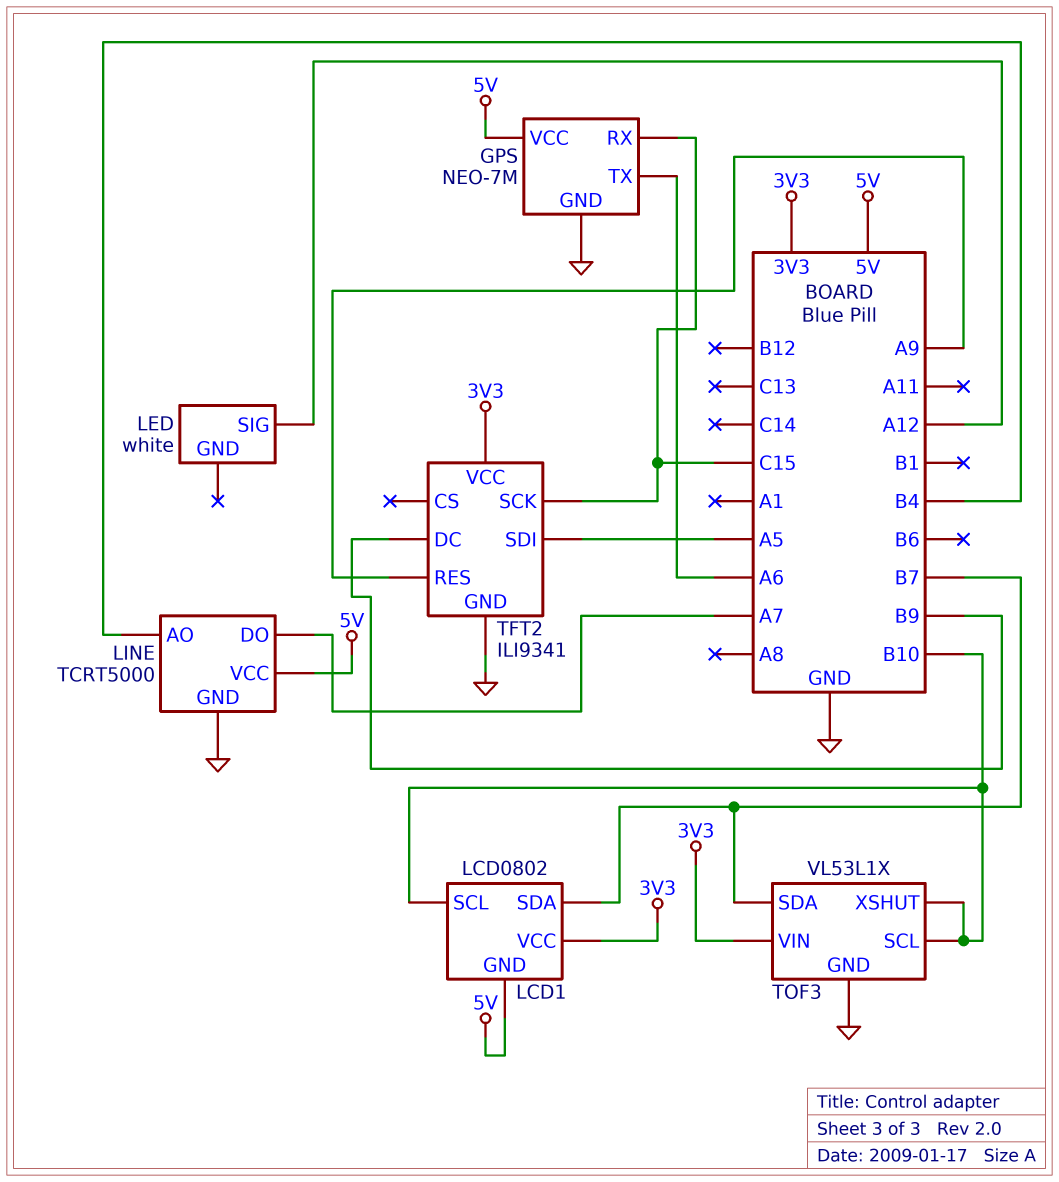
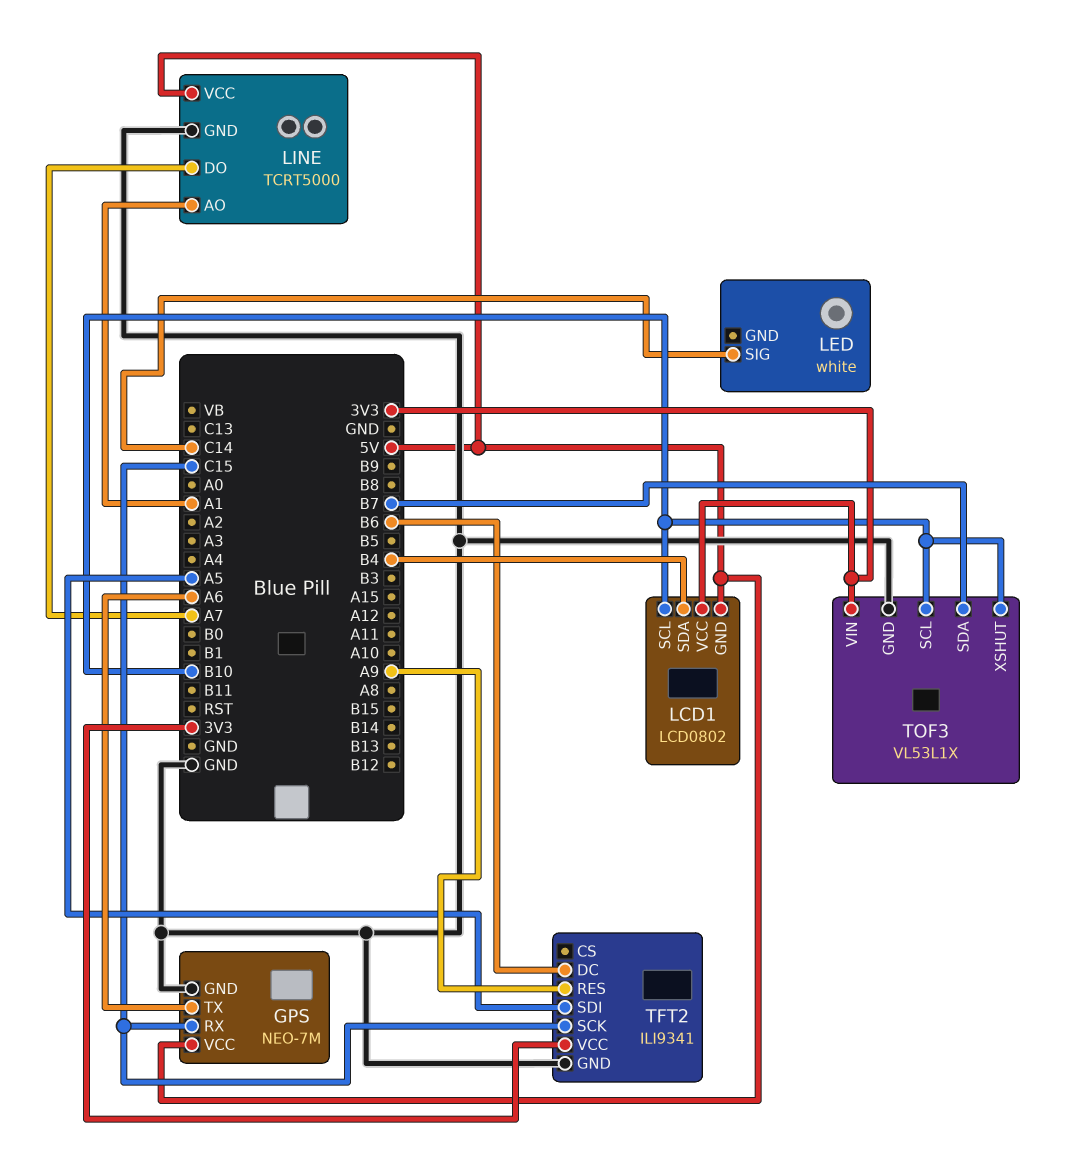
LCD1 pin SDA: B7 -> B4
LED pin SIG: A12 -> C14
LINE pin AO: B4 -> A1
TFT2 pin DC: B9 -> B6

